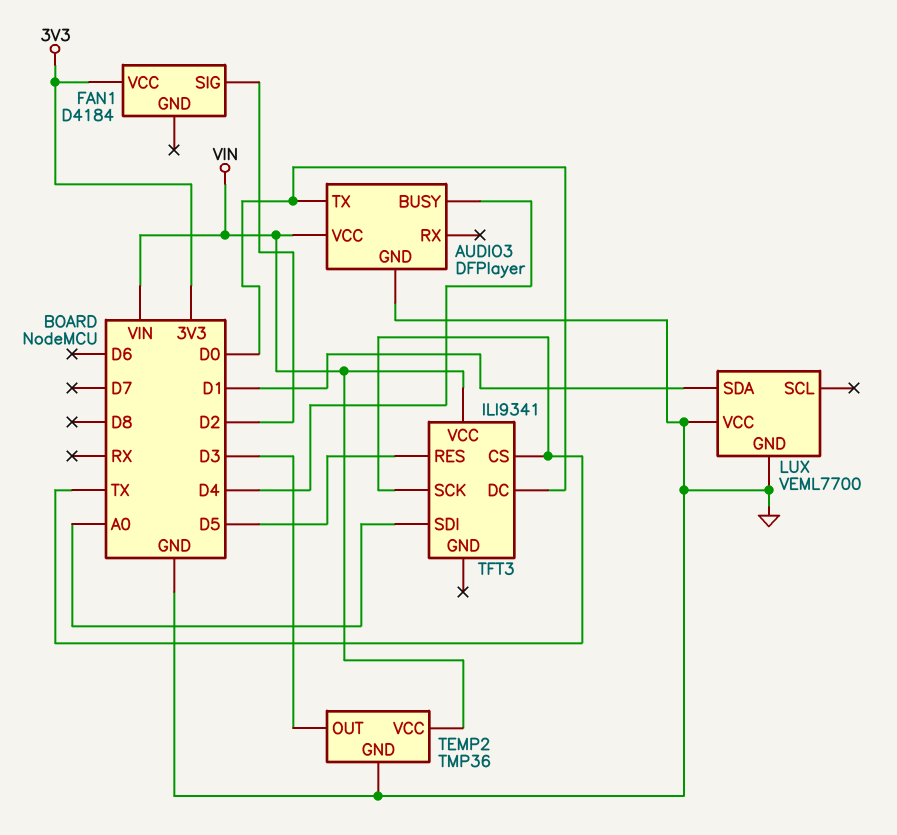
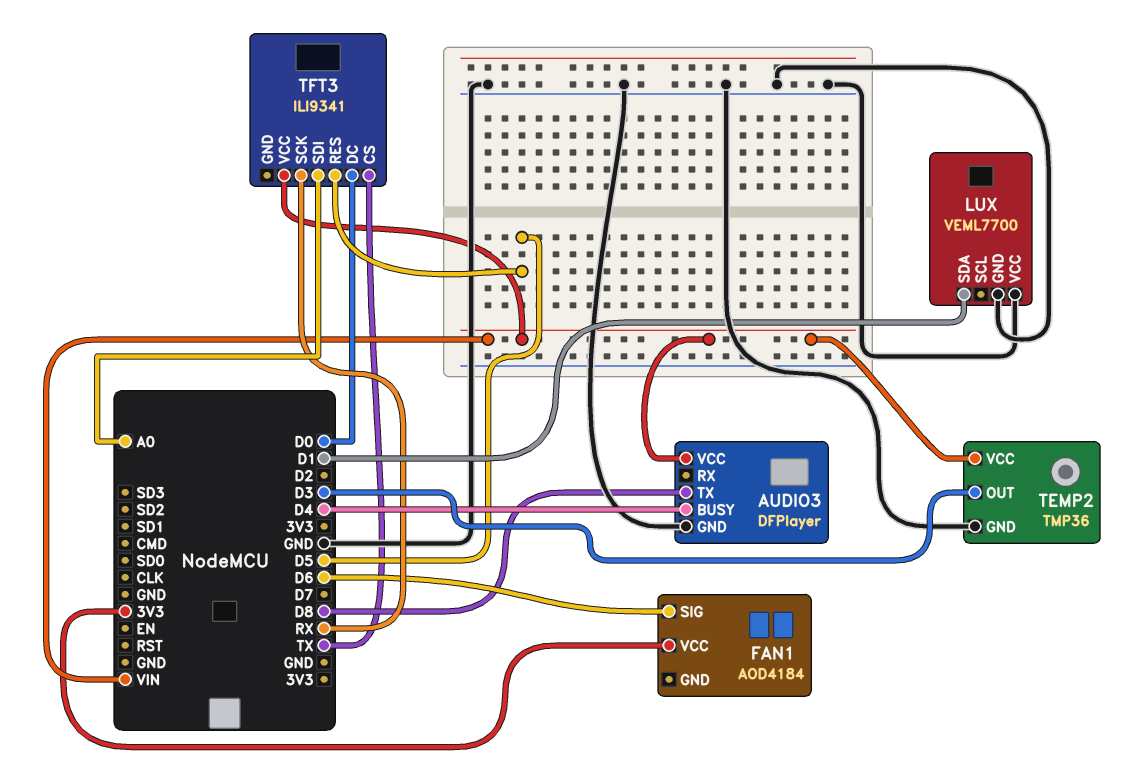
AUDIO3 pin TX: D0 -> D8
FAN1: D4184 -> AOD4184
FAN1 pin SIG: D2 -> D6
TFT3 pin SCK: TX -> RX

